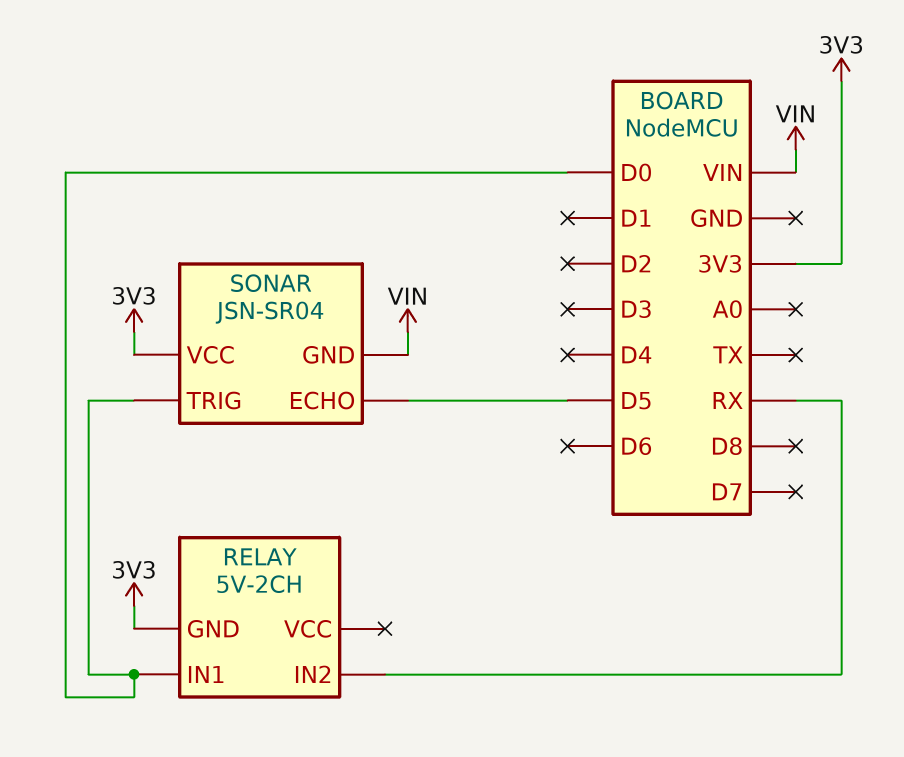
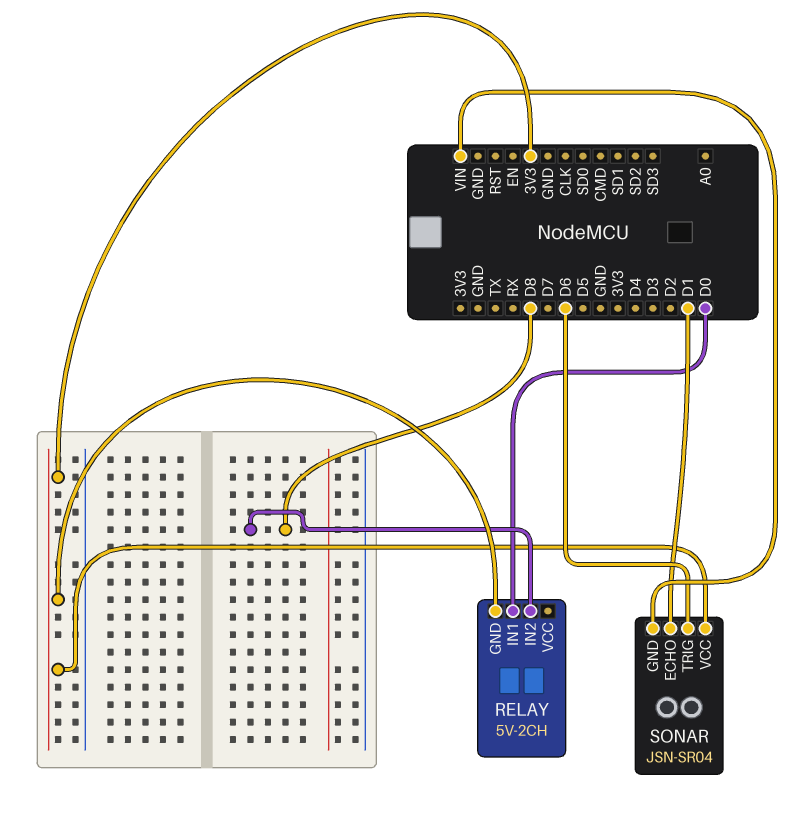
RELAY pin IN2: RX -> D8
SONAR pin ECHO: D5 -> D1
SONAR pin TRIG: D0 -> D6

